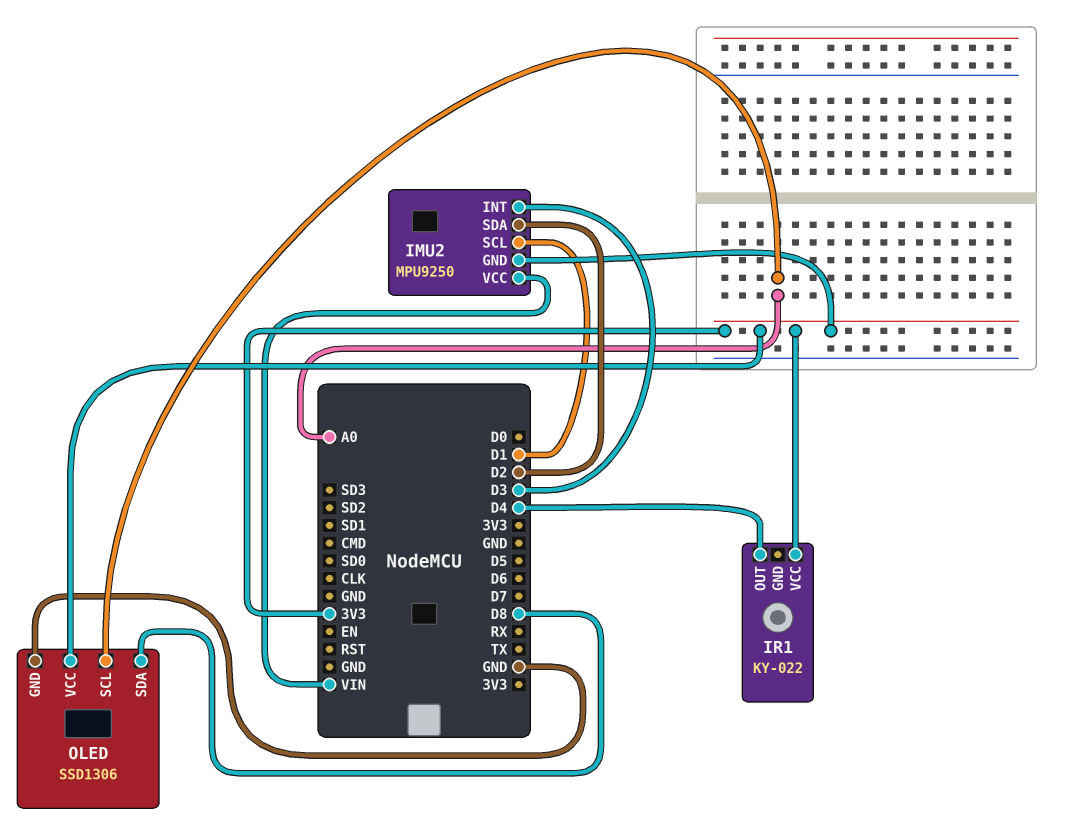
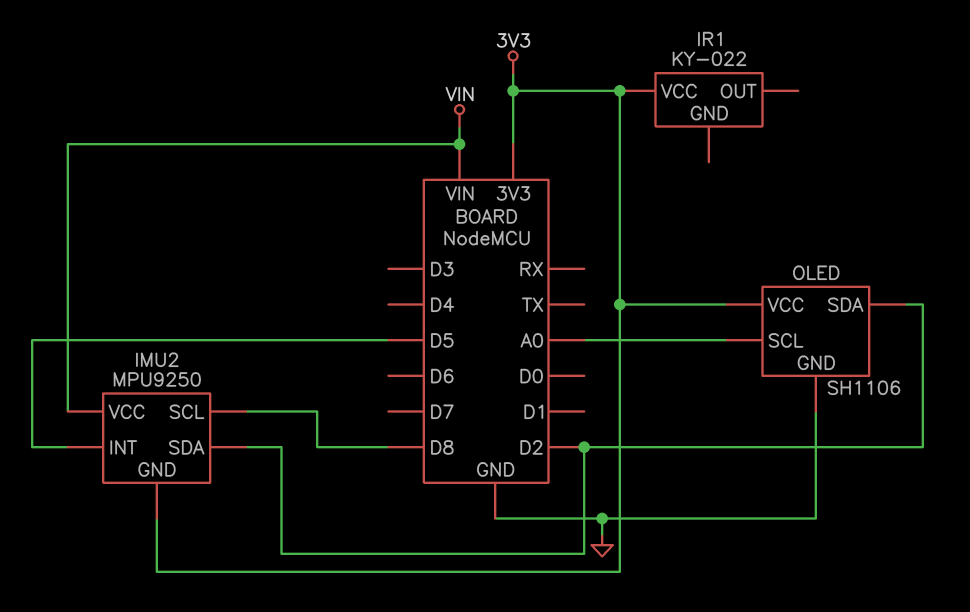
IMU2 pin INT: D3 -> D5
IMU2 pin SCL: D1 -> D8
IR1 pin OUT: D4 -> none
OLED: SSD1306 -> SH1106
OLED pin SDA: D8 -> D2

